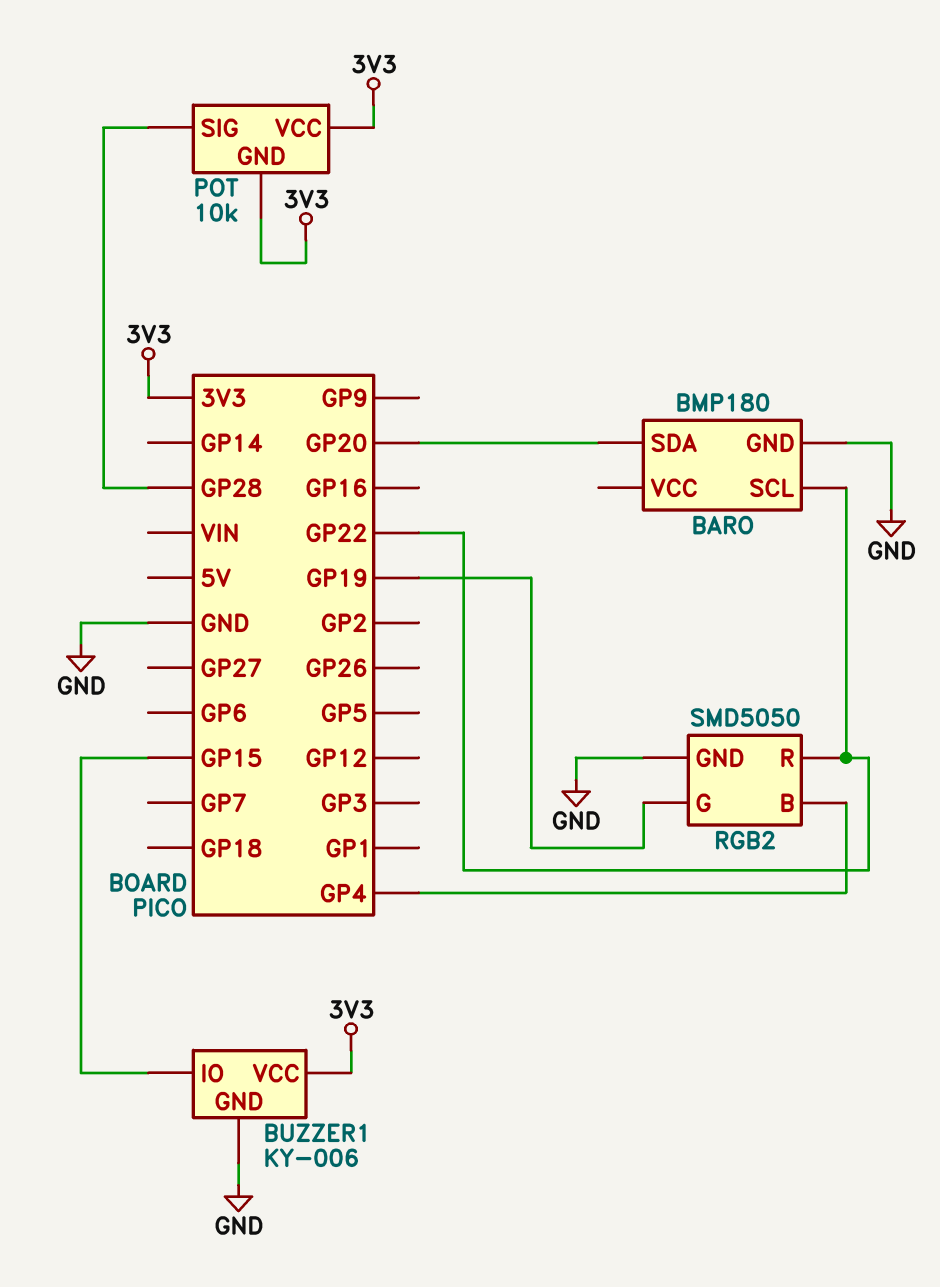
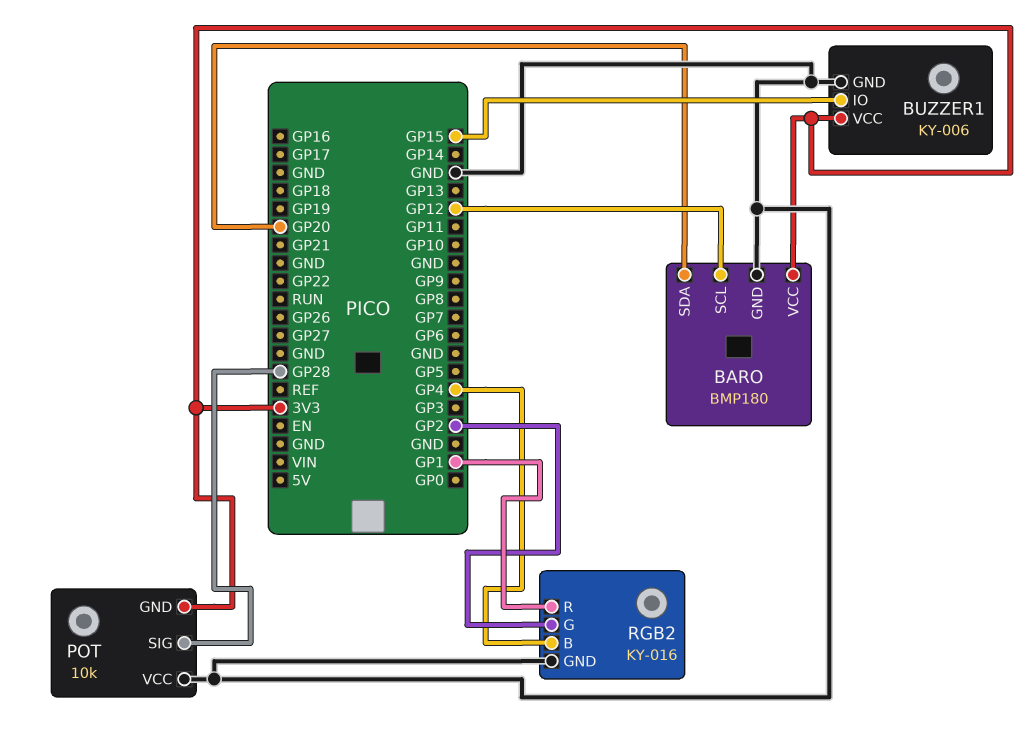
BARO pin SCL: GP22 -> GP12
BARO pin VCC: none -> 3V3
POT pin VCC: 3V3 -> GND
RGB2: SMD5050 -> KY-016
RGB2 pin G: GP19 -> GP2
RGB2 pin R: GP22 -> GP1

